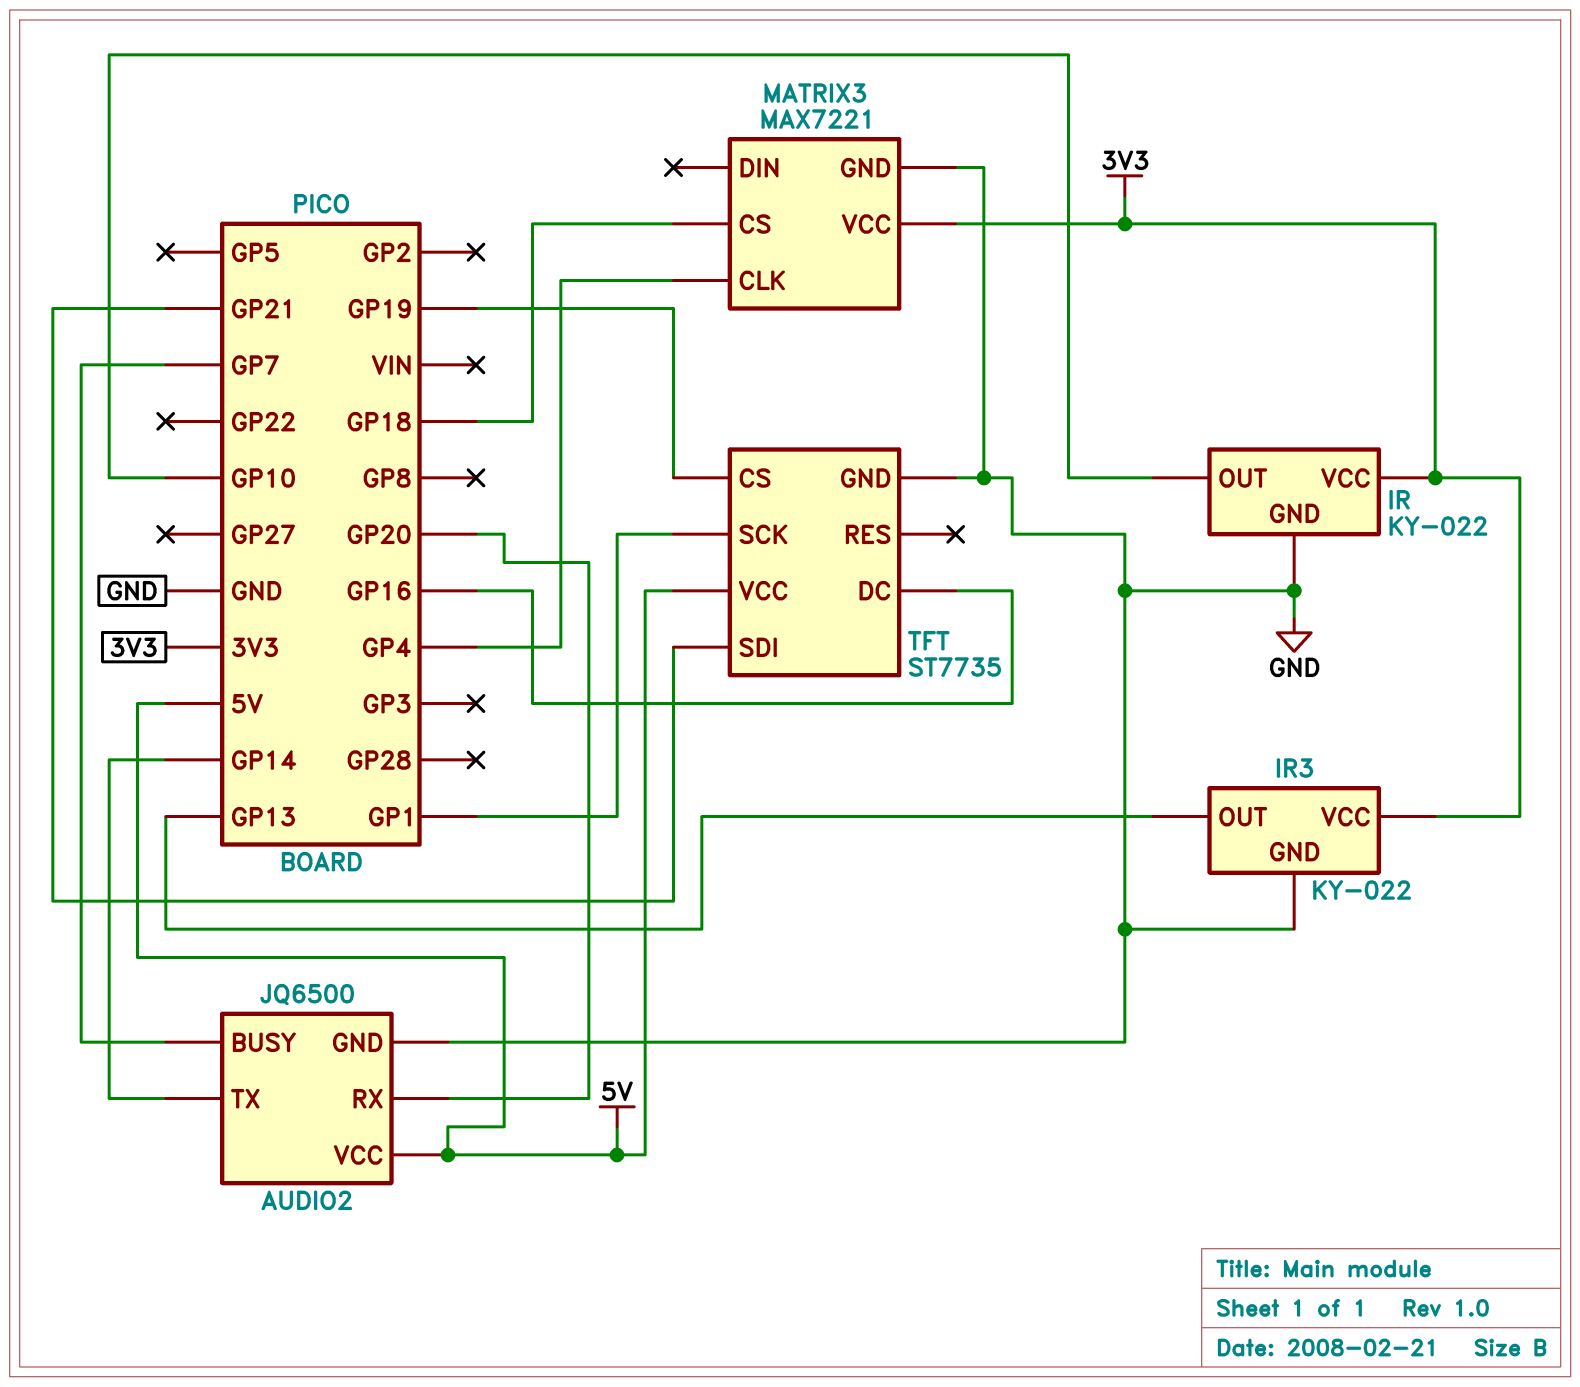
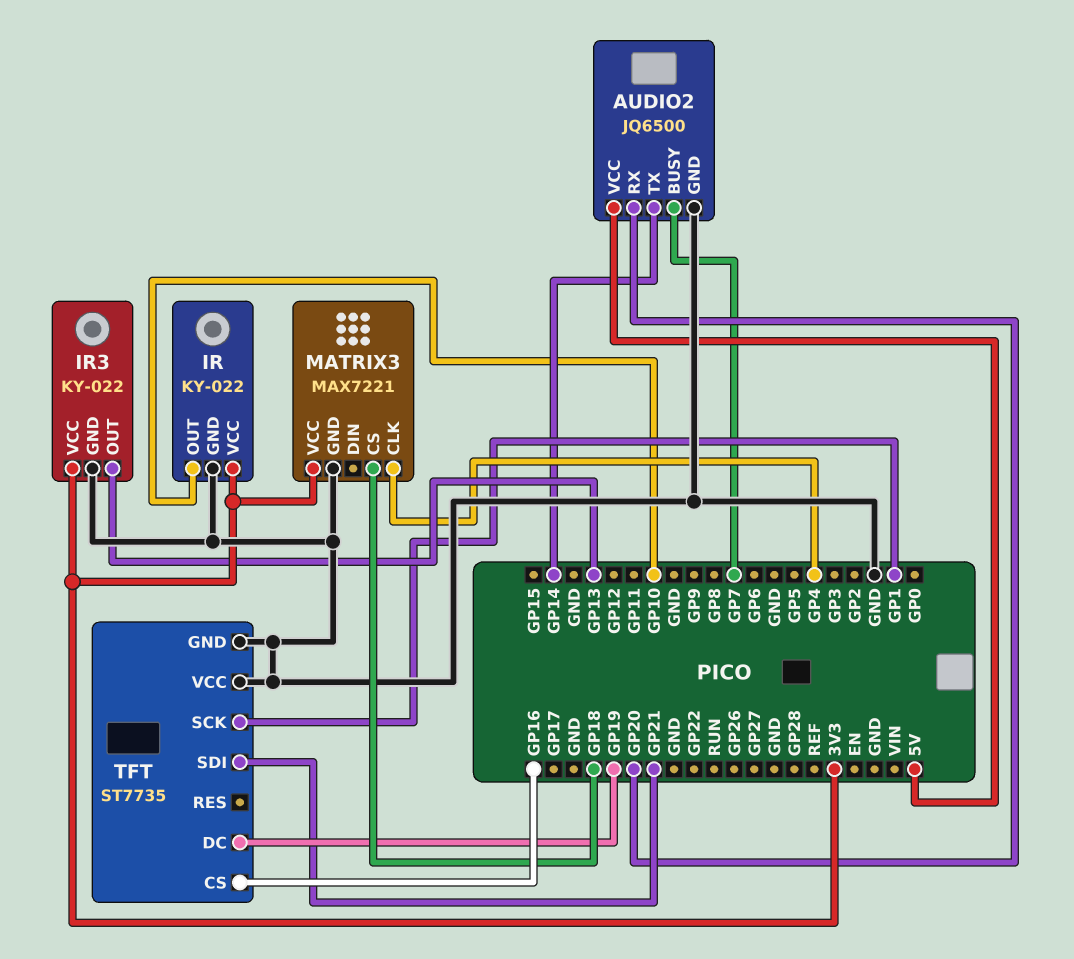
TFT pin CS: GP19 -> GP16
TFT pin DC: GP16 -> GP19
TFT pin VCC: 5V -> GND

